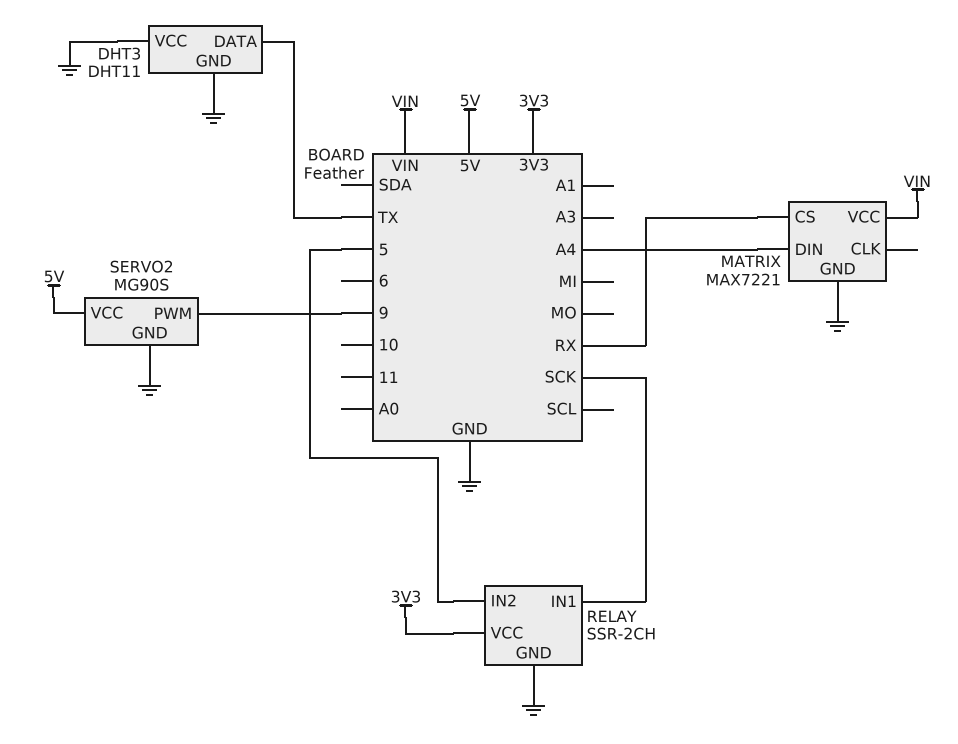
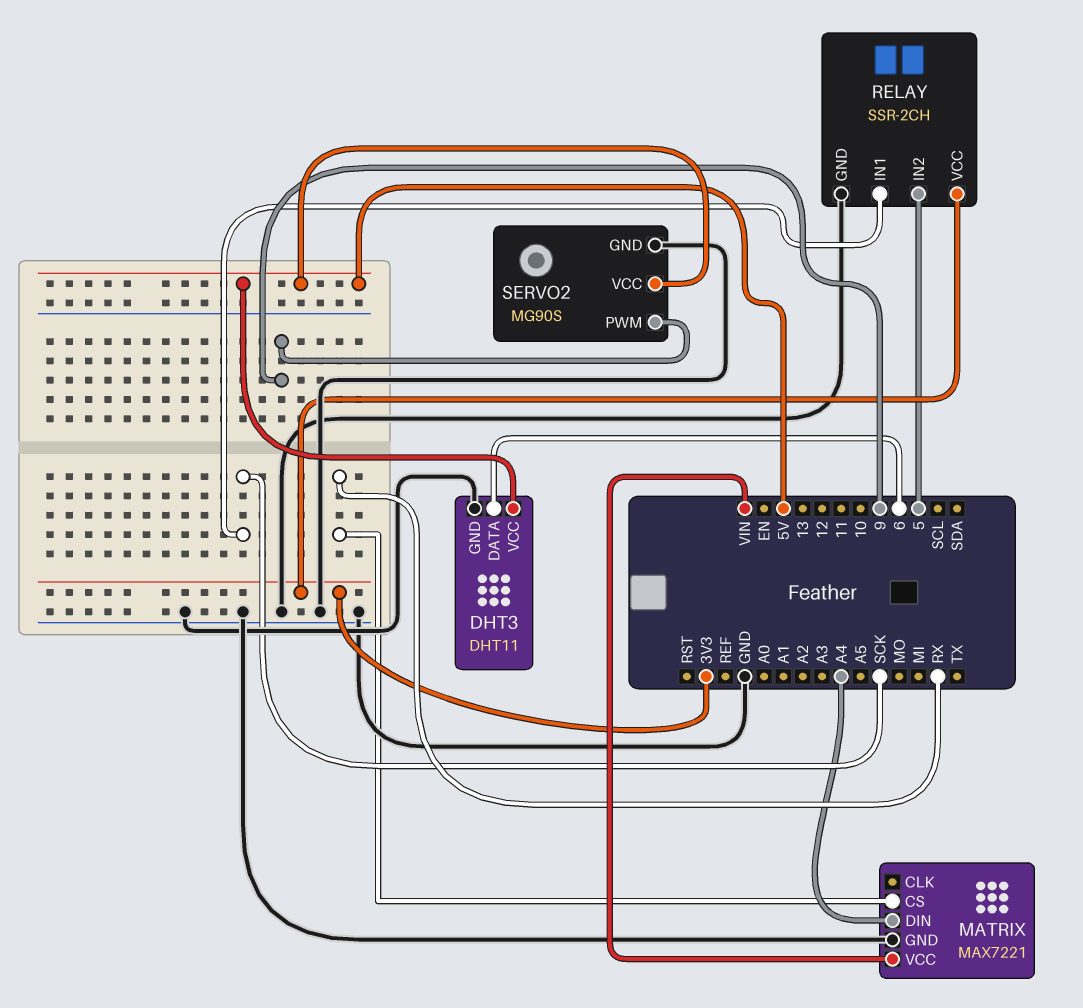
DHT3 pin DATA: TX -> 6
DHT3 pin VCC: GND -> 5V

